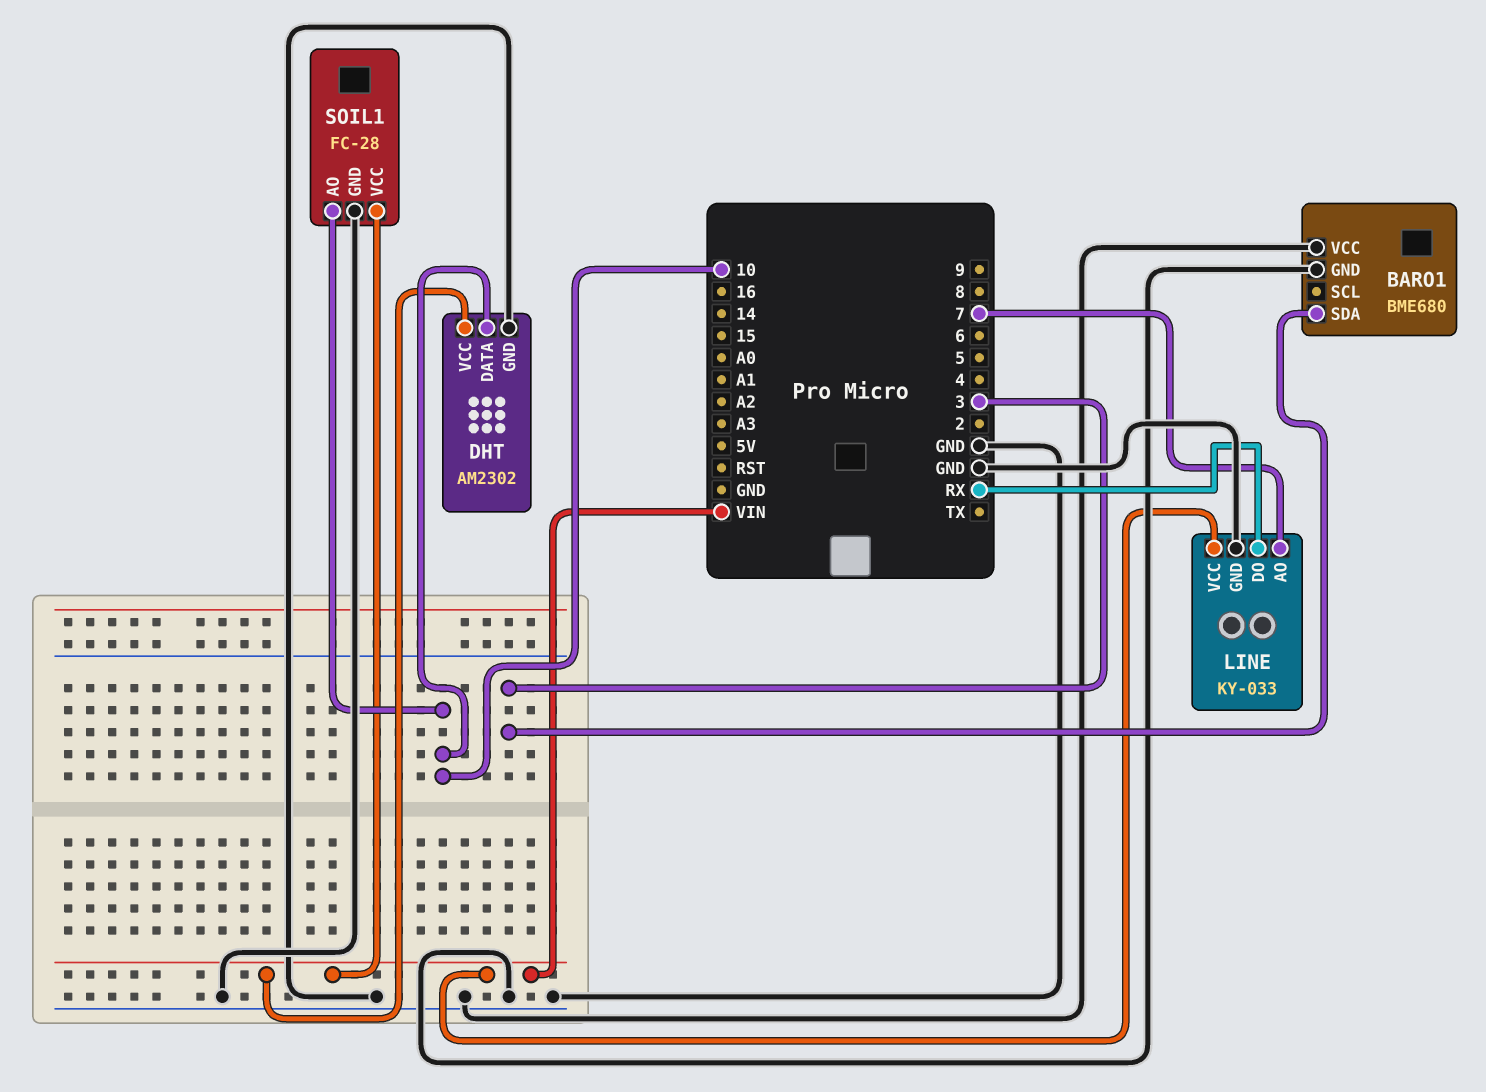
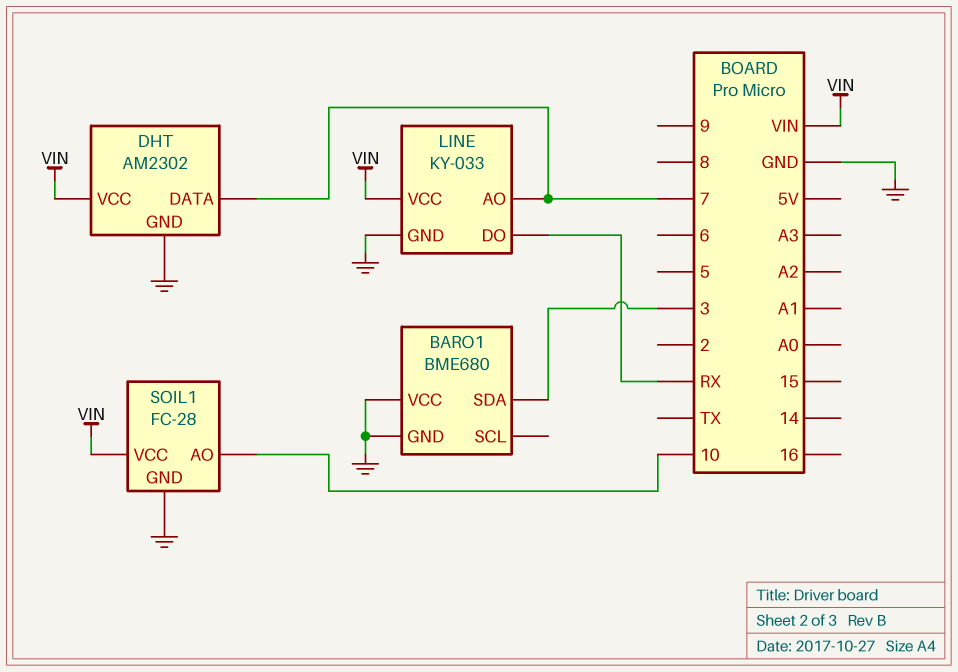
DHT pin DATA: 10 -> 7

